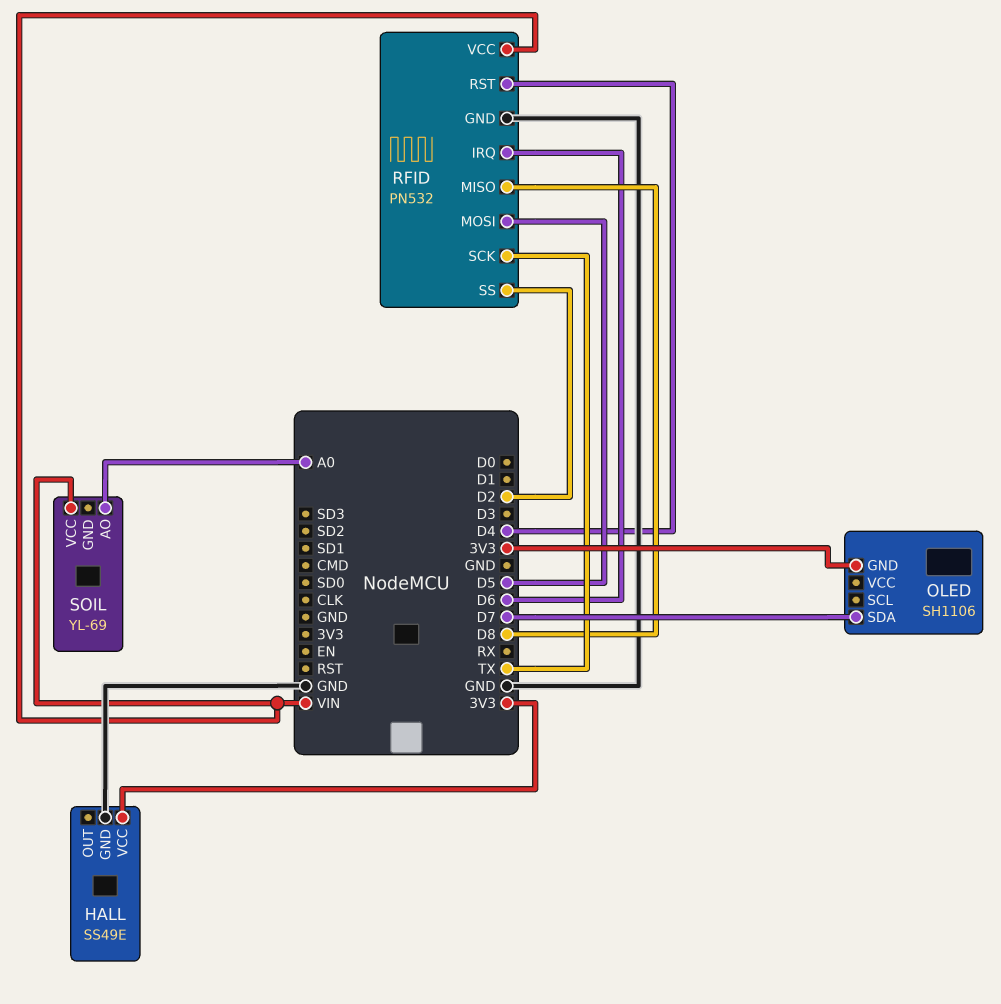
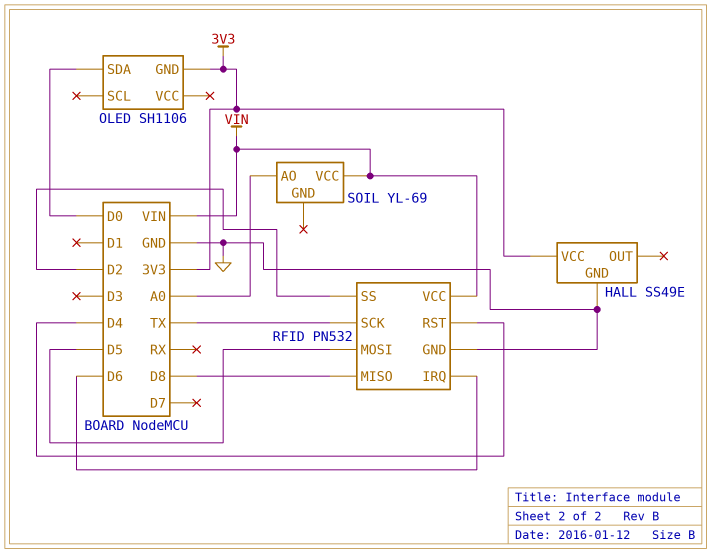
OLED pin SDA: D7 -> D0

